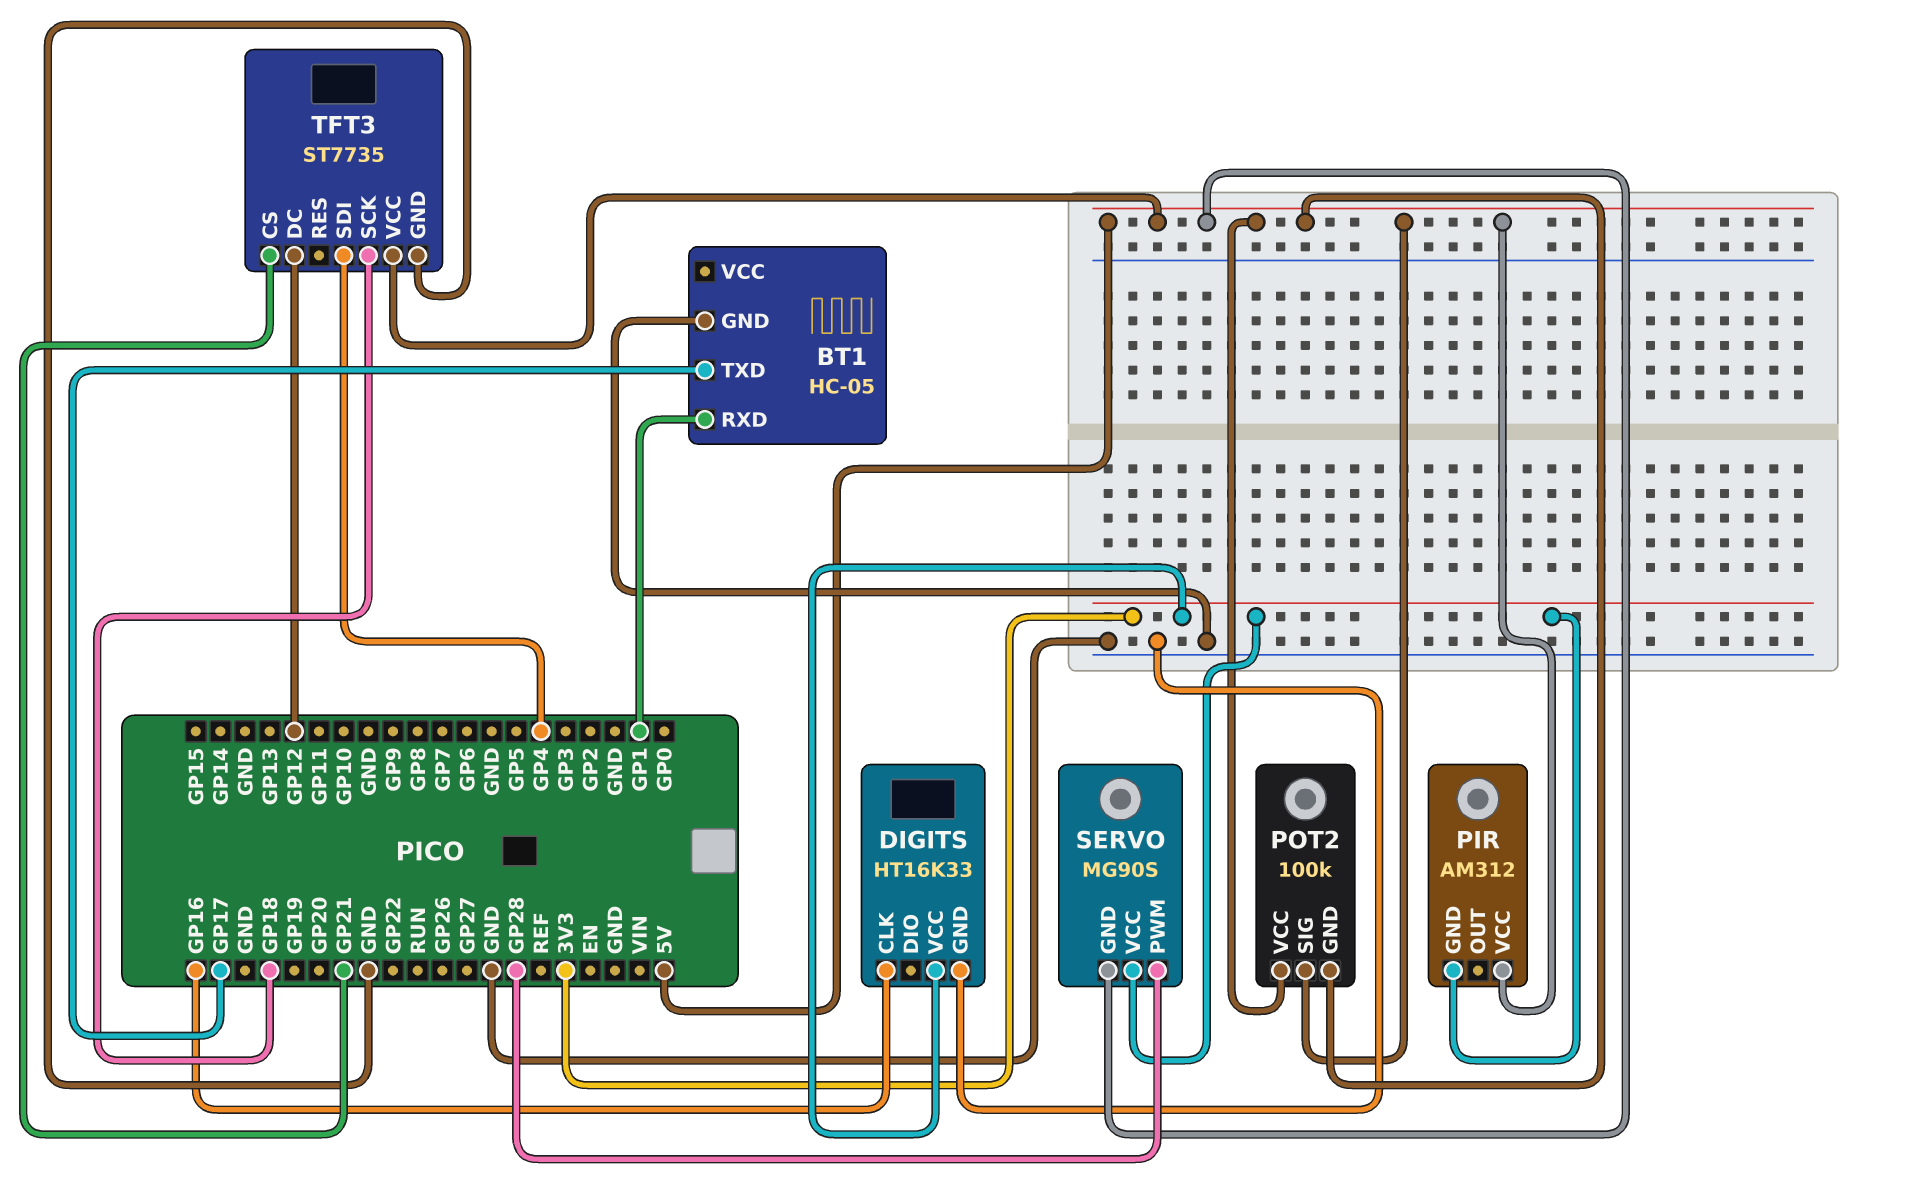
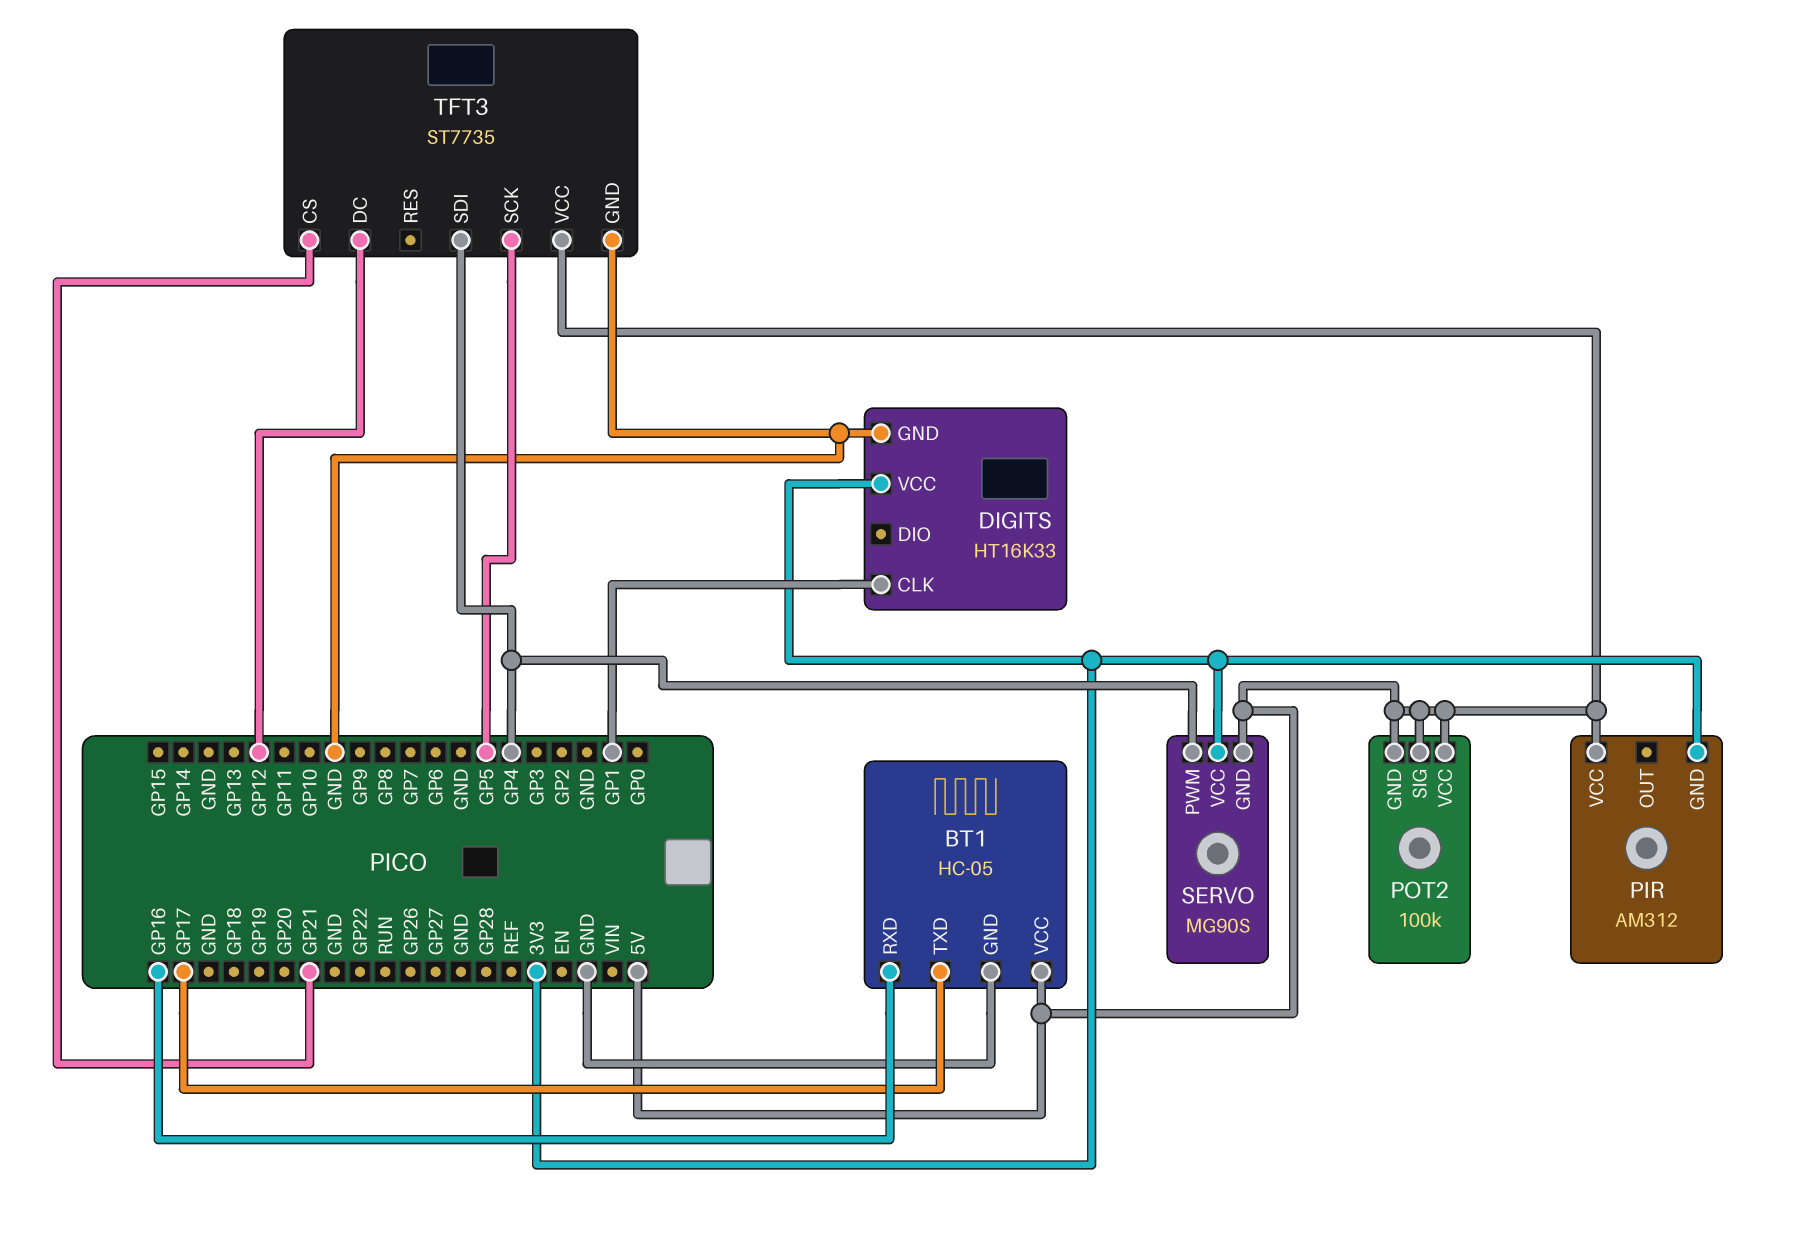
BT1 pin RXD: GP1 -> GP16
BT1 pin VCC: none -> 5V
DIGITS pin CLK: GP16 -> GP1
SERVO pin PWM: GP28 -> GP4
TFT3 pin SCK: GP18 -> GP5

